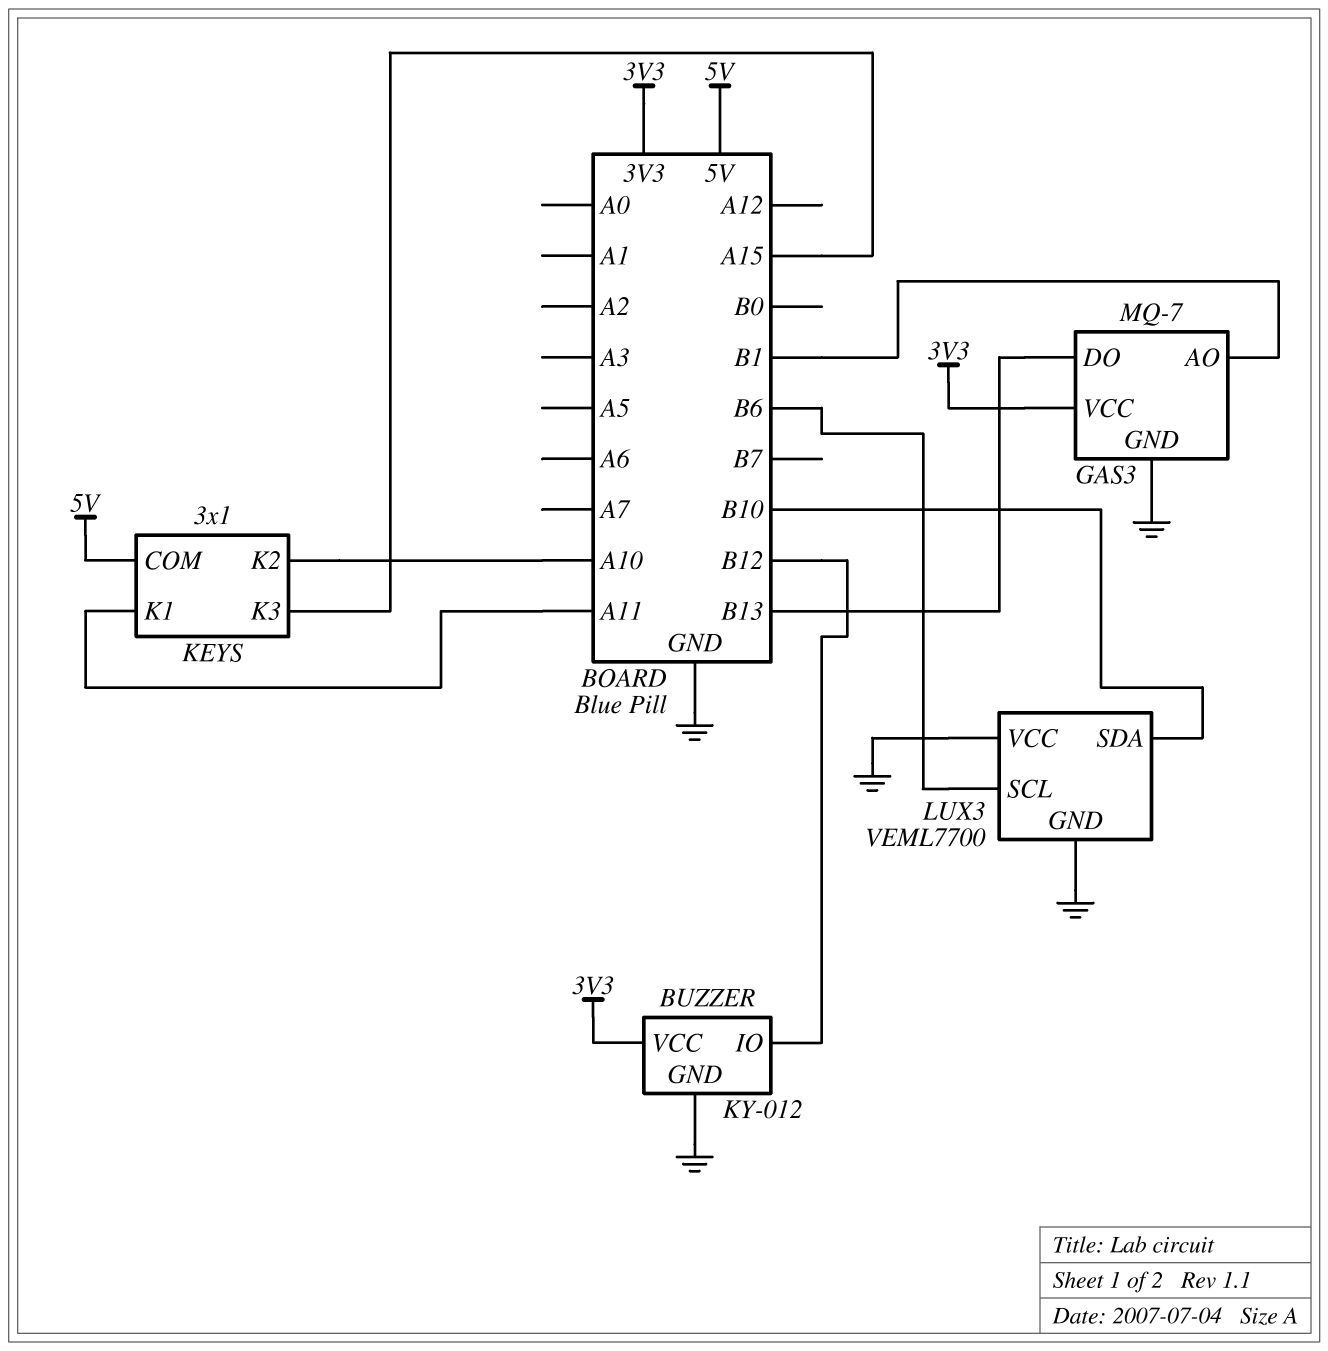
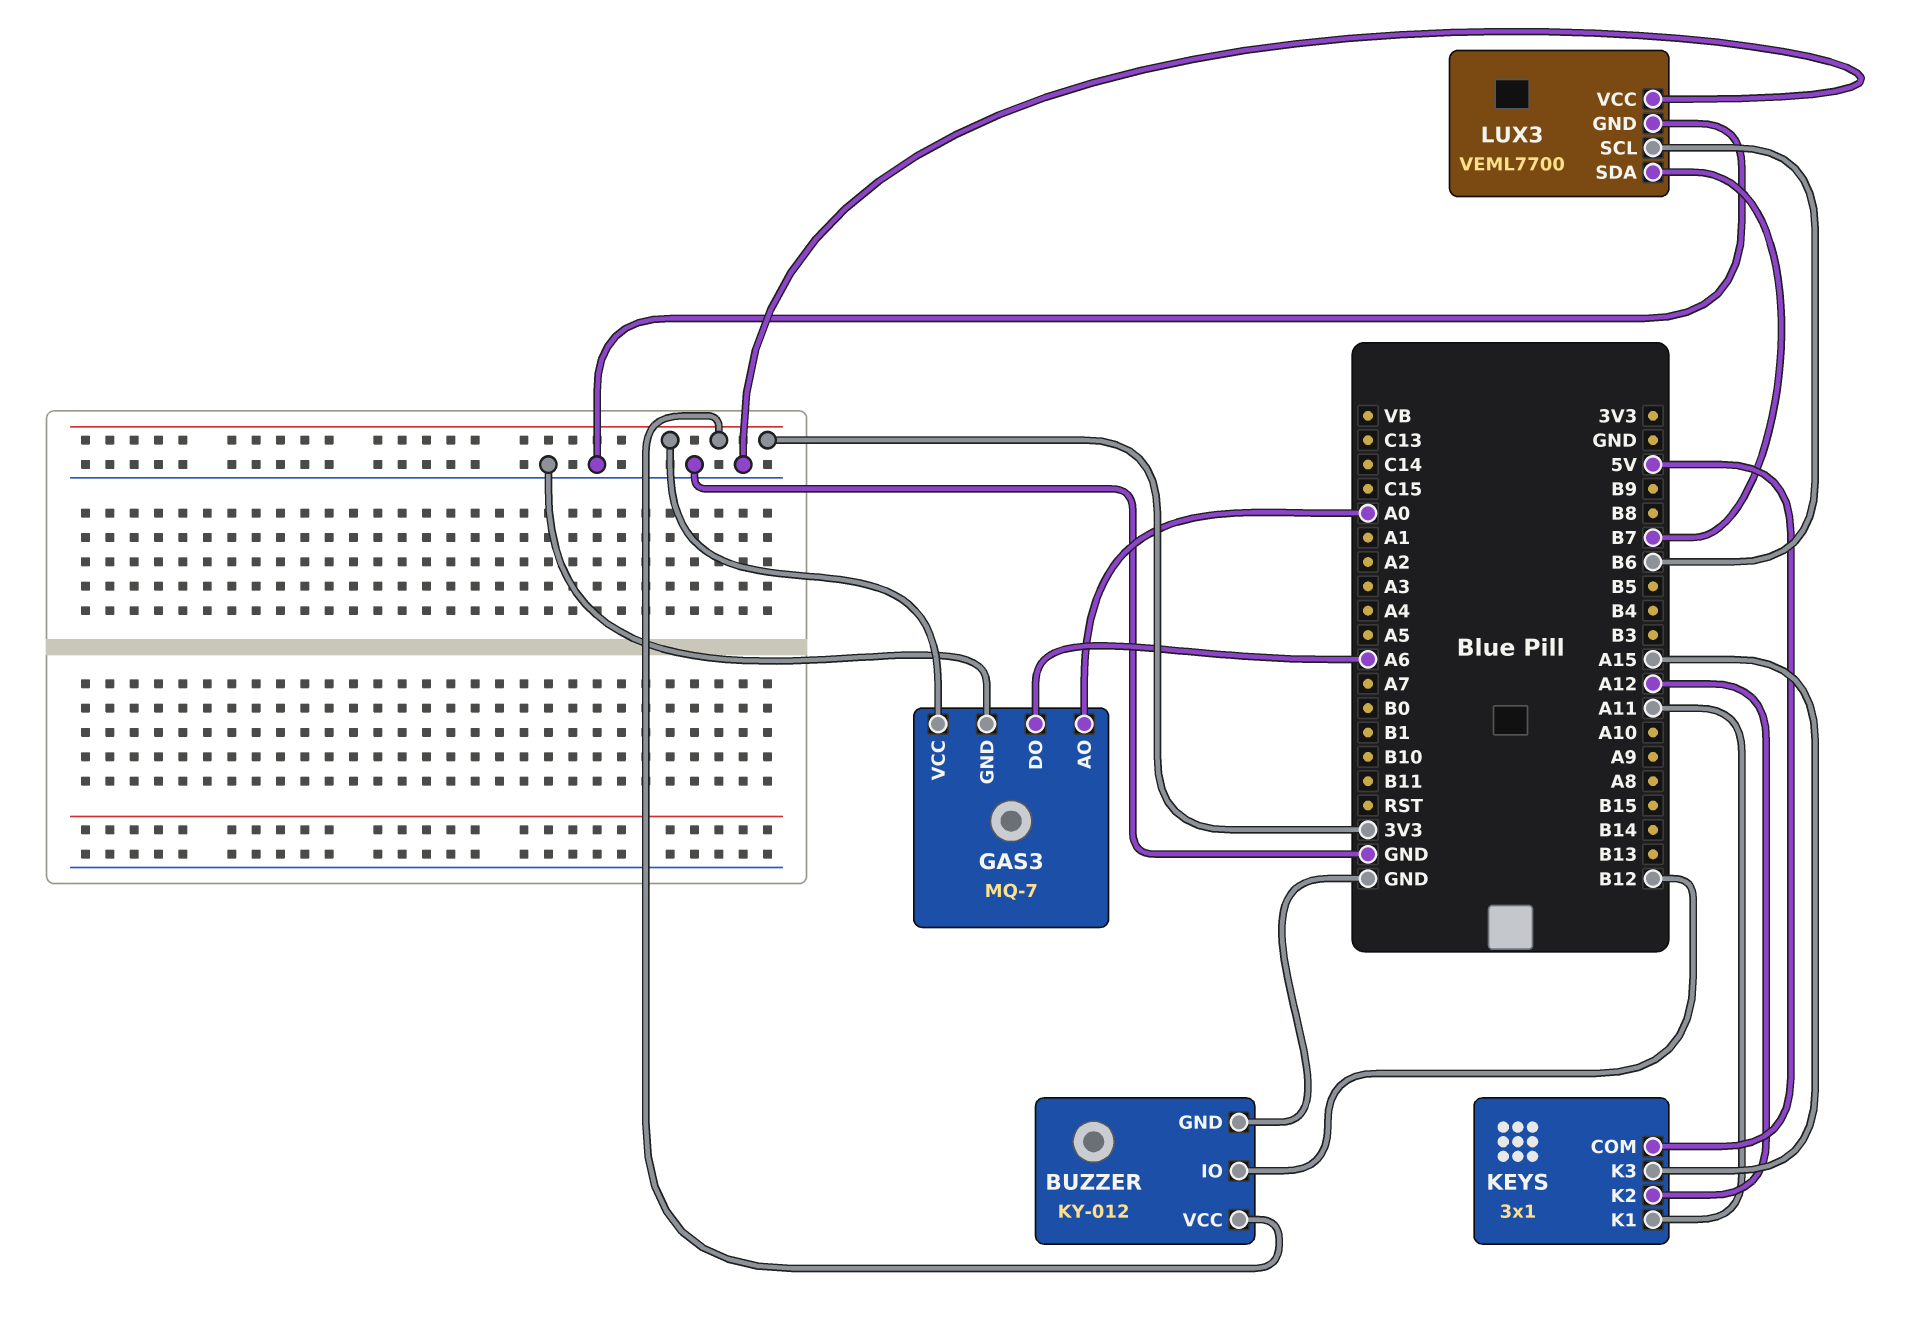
GAS3 pin AO: B1 -> A0
GAS3 pin DO: B13 -> A6
KEYS pin K2: A10 -> A12
LUX3 pin SDA: B10 -> B7

